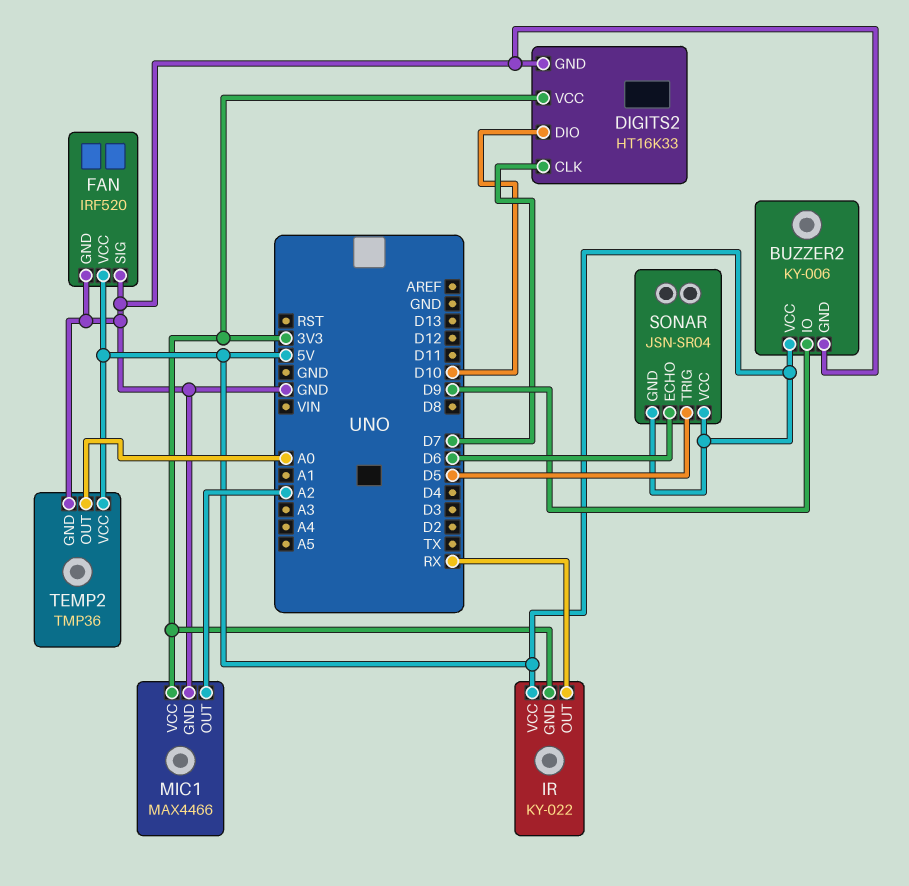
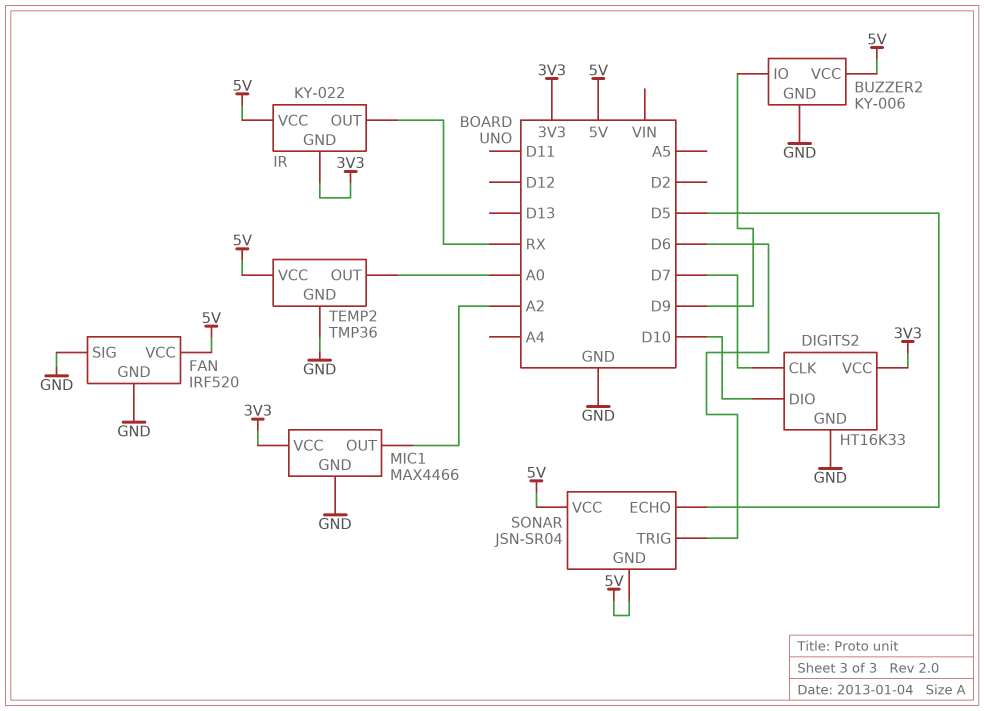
SONAR pin ECHO: D6 -> D5
SONAR pin TRIG: D5 -> D6

